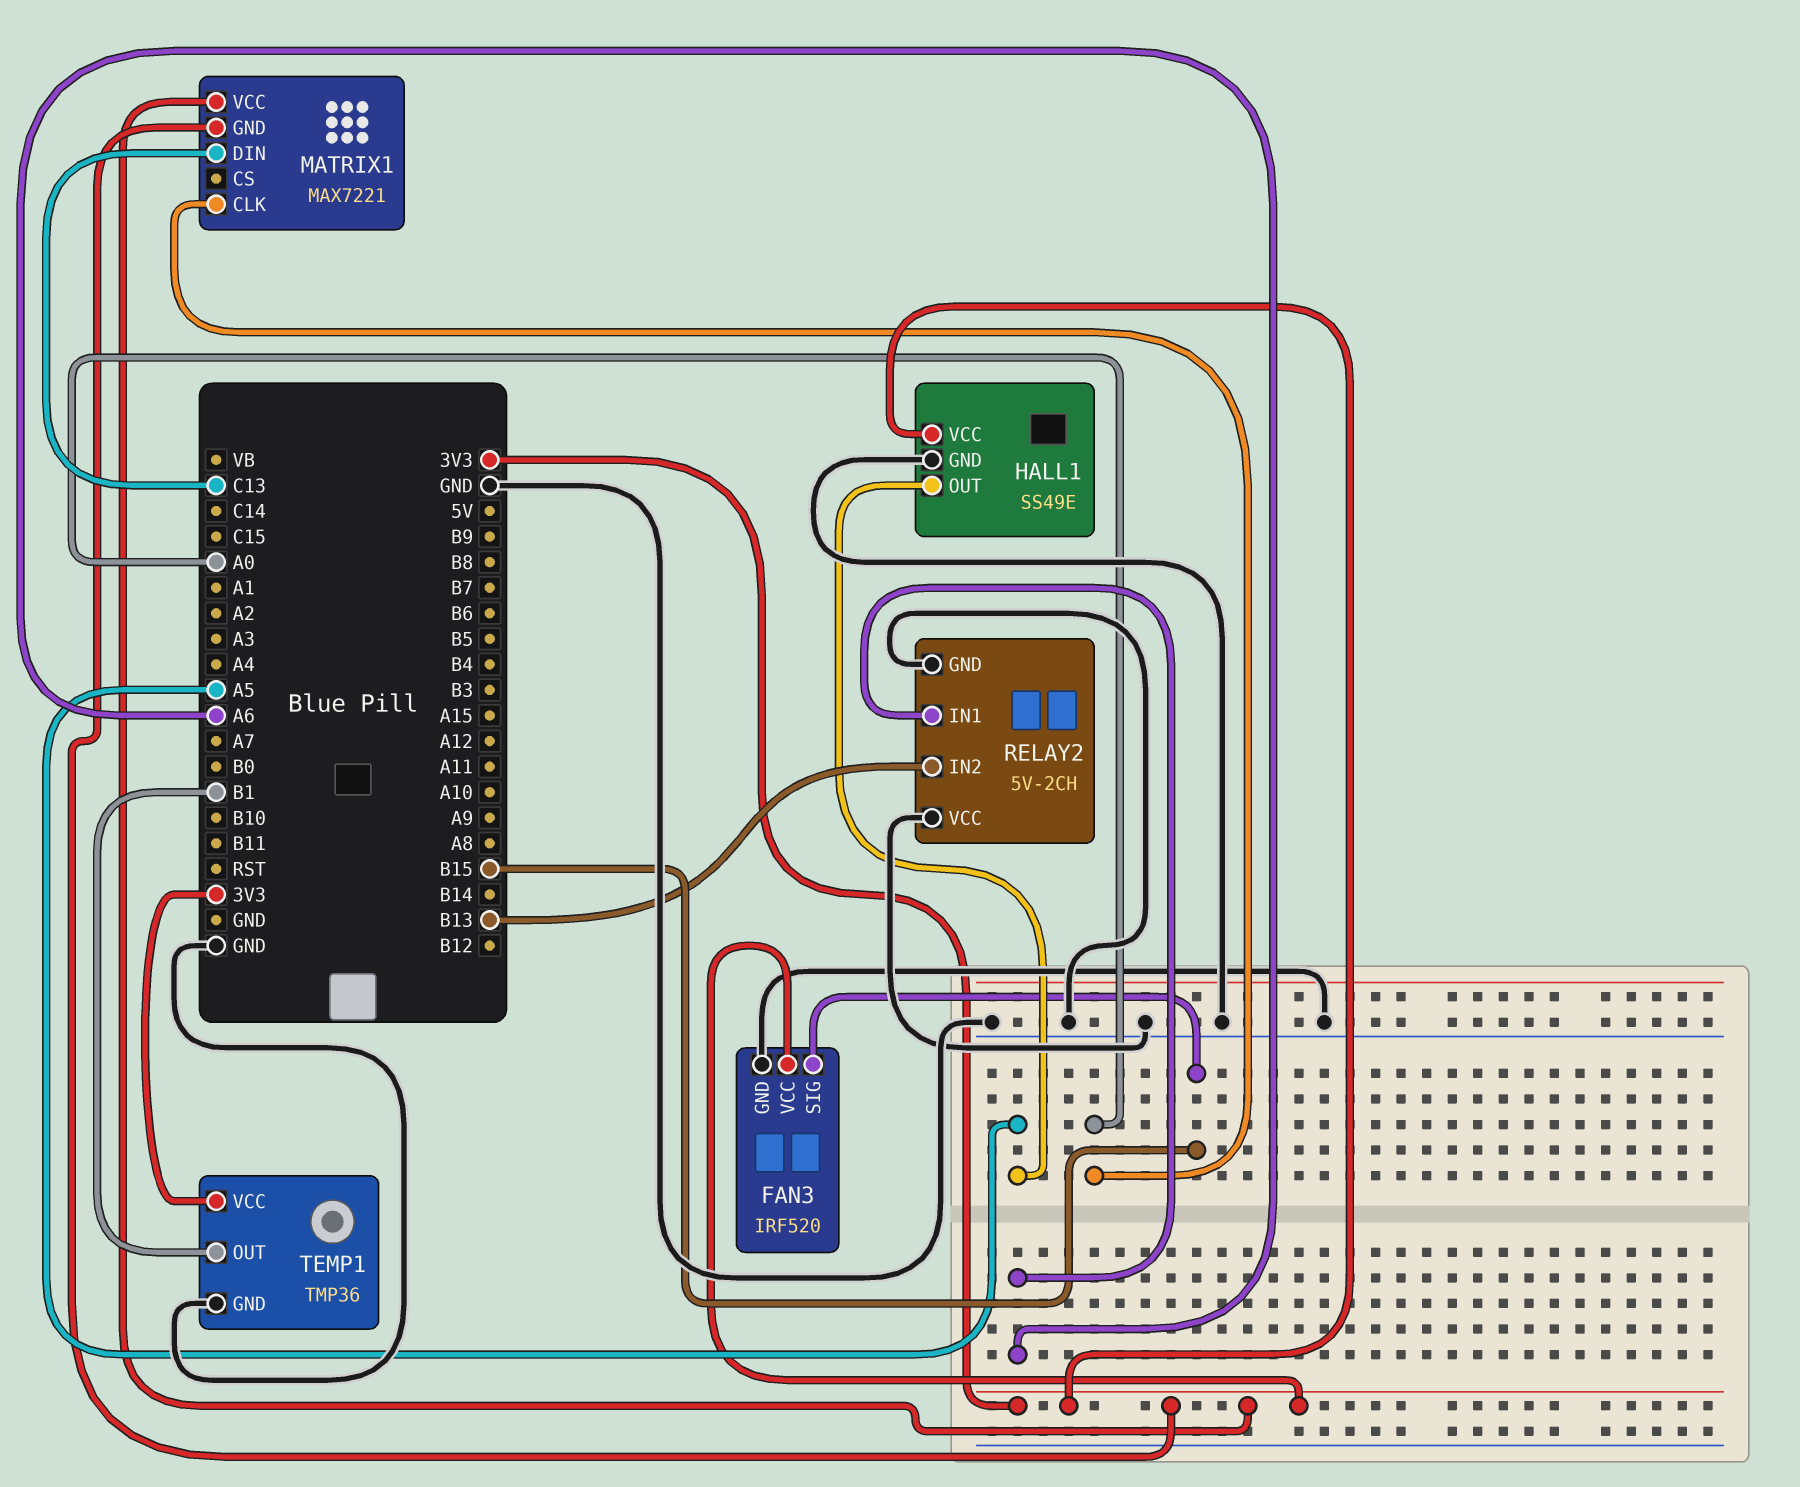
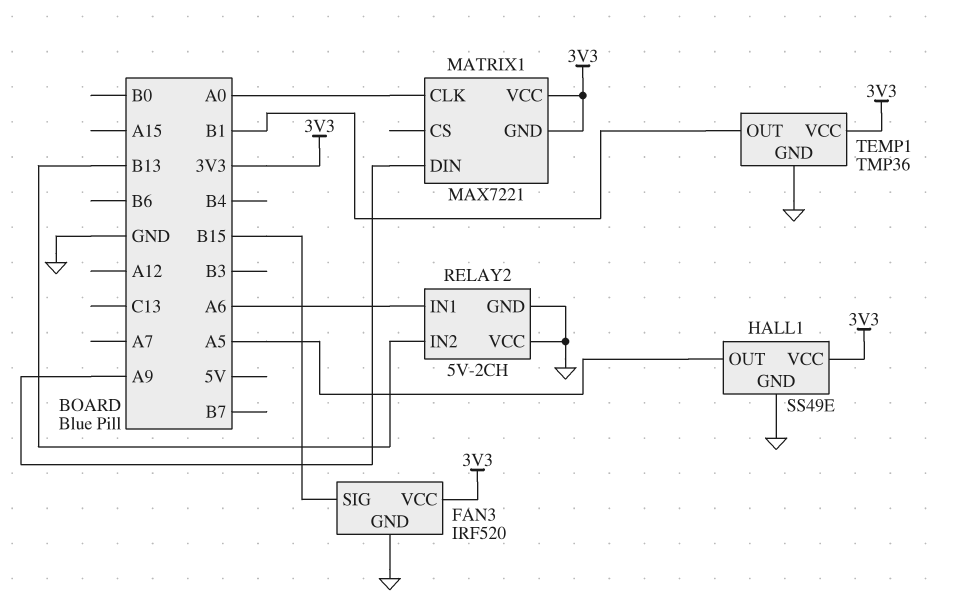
MATRIX1 pin DIN: C13 -> A9

